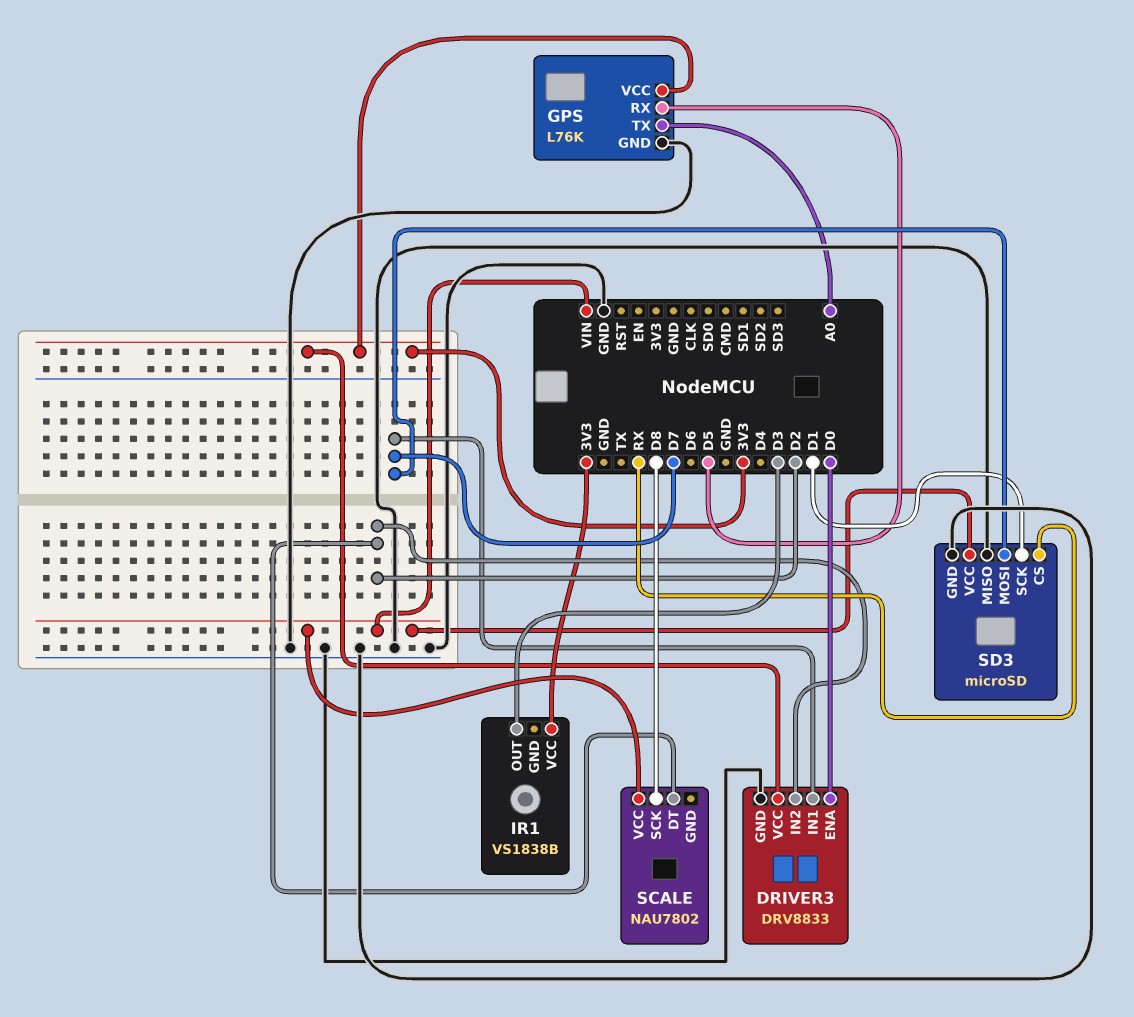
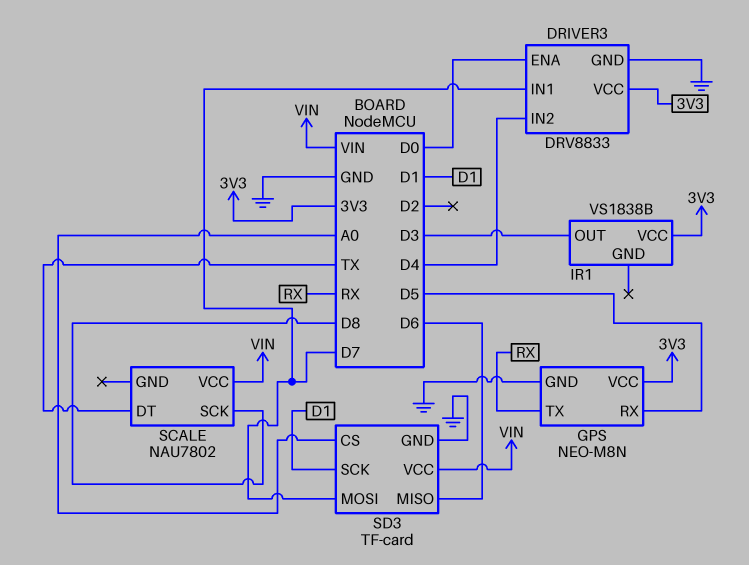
DRIVER3 pin IN2: D2 -> D4
GPS: L76K -> NEO-M8N
GPS pin TX: A0 -> RX
SCALE pin DT: D2 -> TX
SD3: microSD -> TF-card
SD3 pin CS: RX -> A0
SD3 pin MISO: GND -> D6

